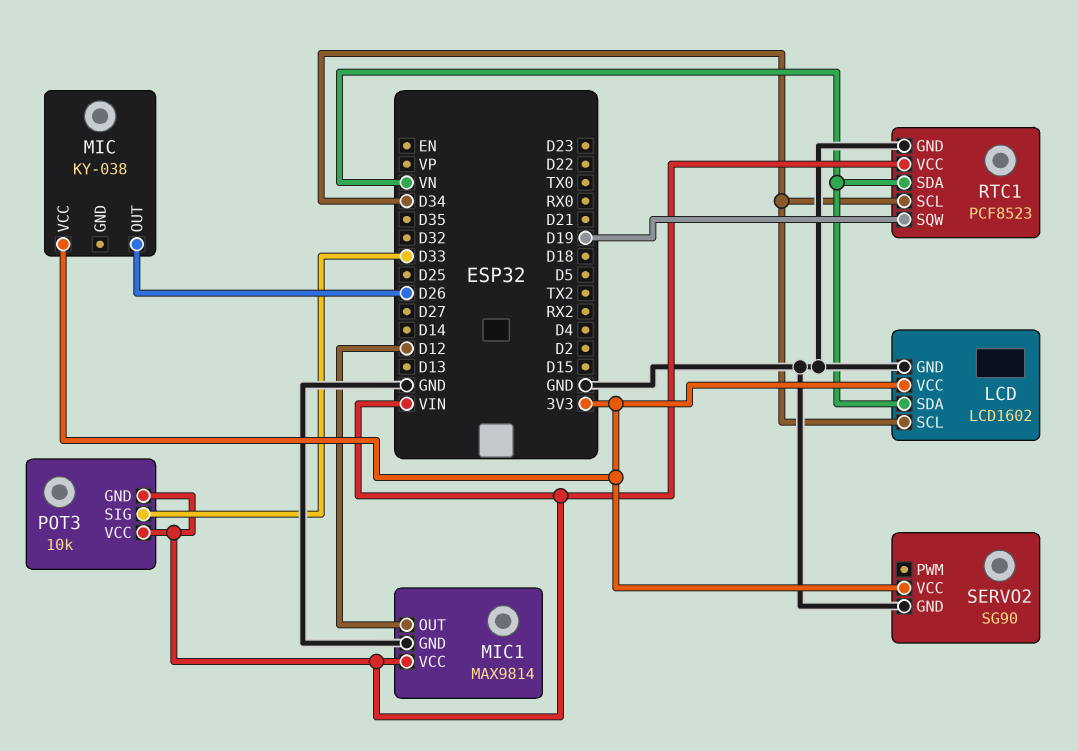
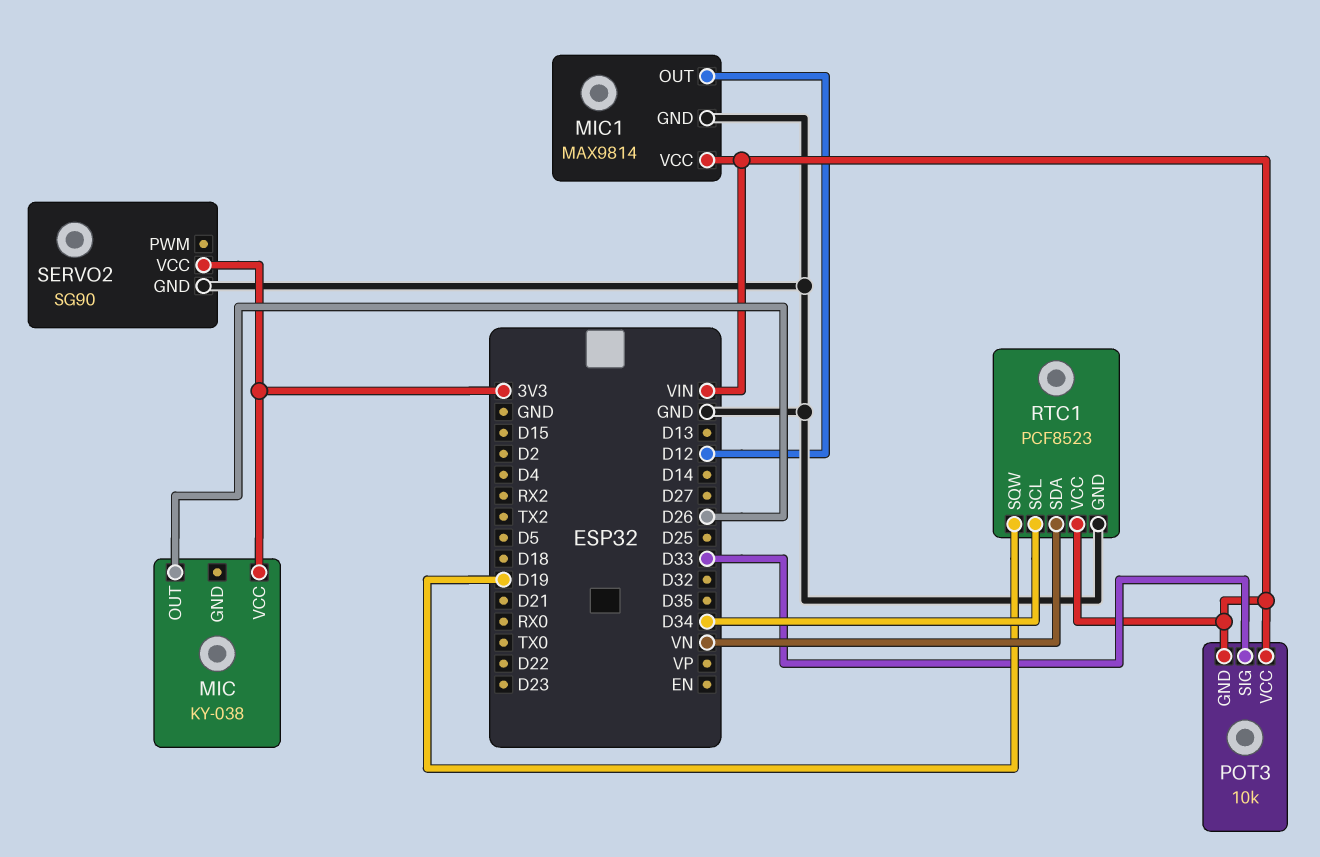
LCD: LCD1602 -> none
LCD pin GND: GND -> none
LCD pin SCL: D34 -> none
LCD pin SDA: VN -> none
LCD pin VCC: 3V3 -> none

